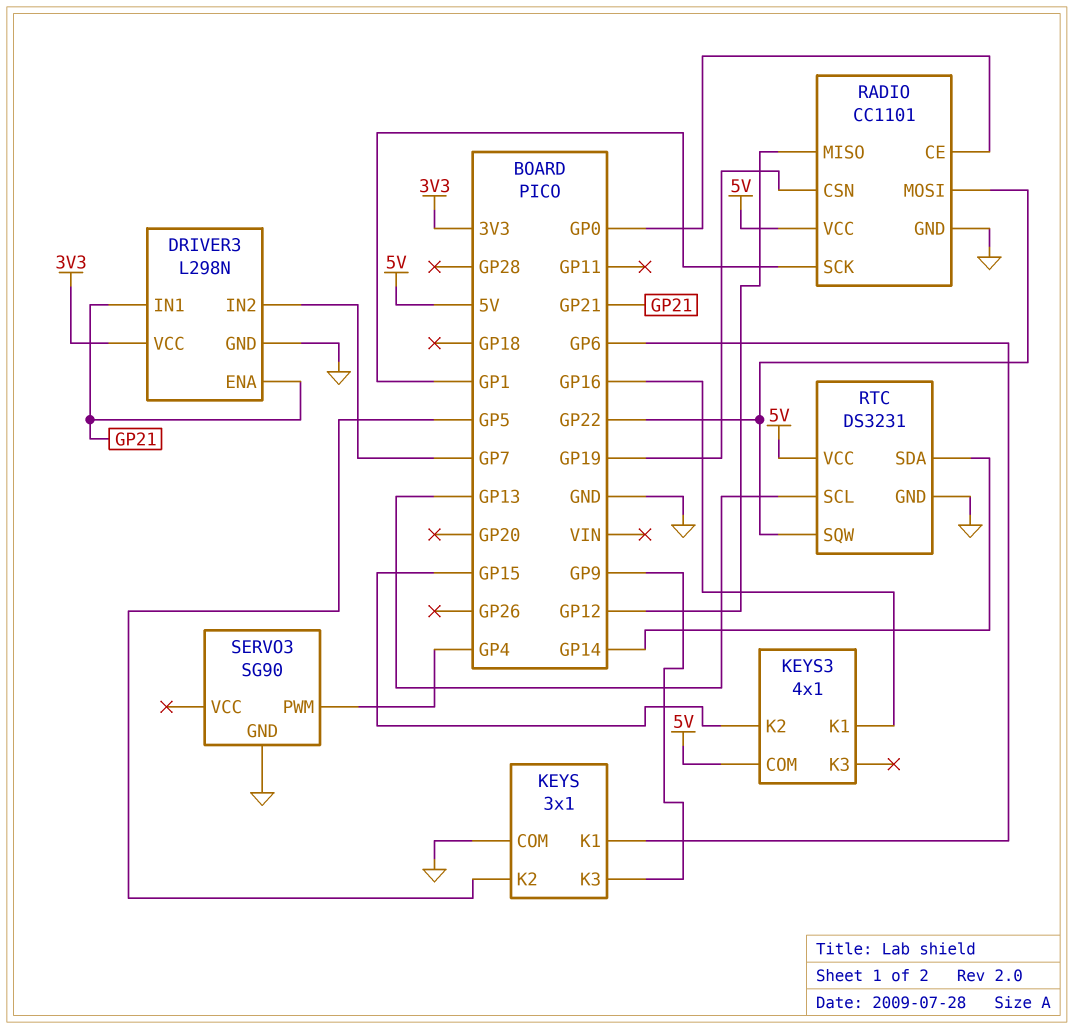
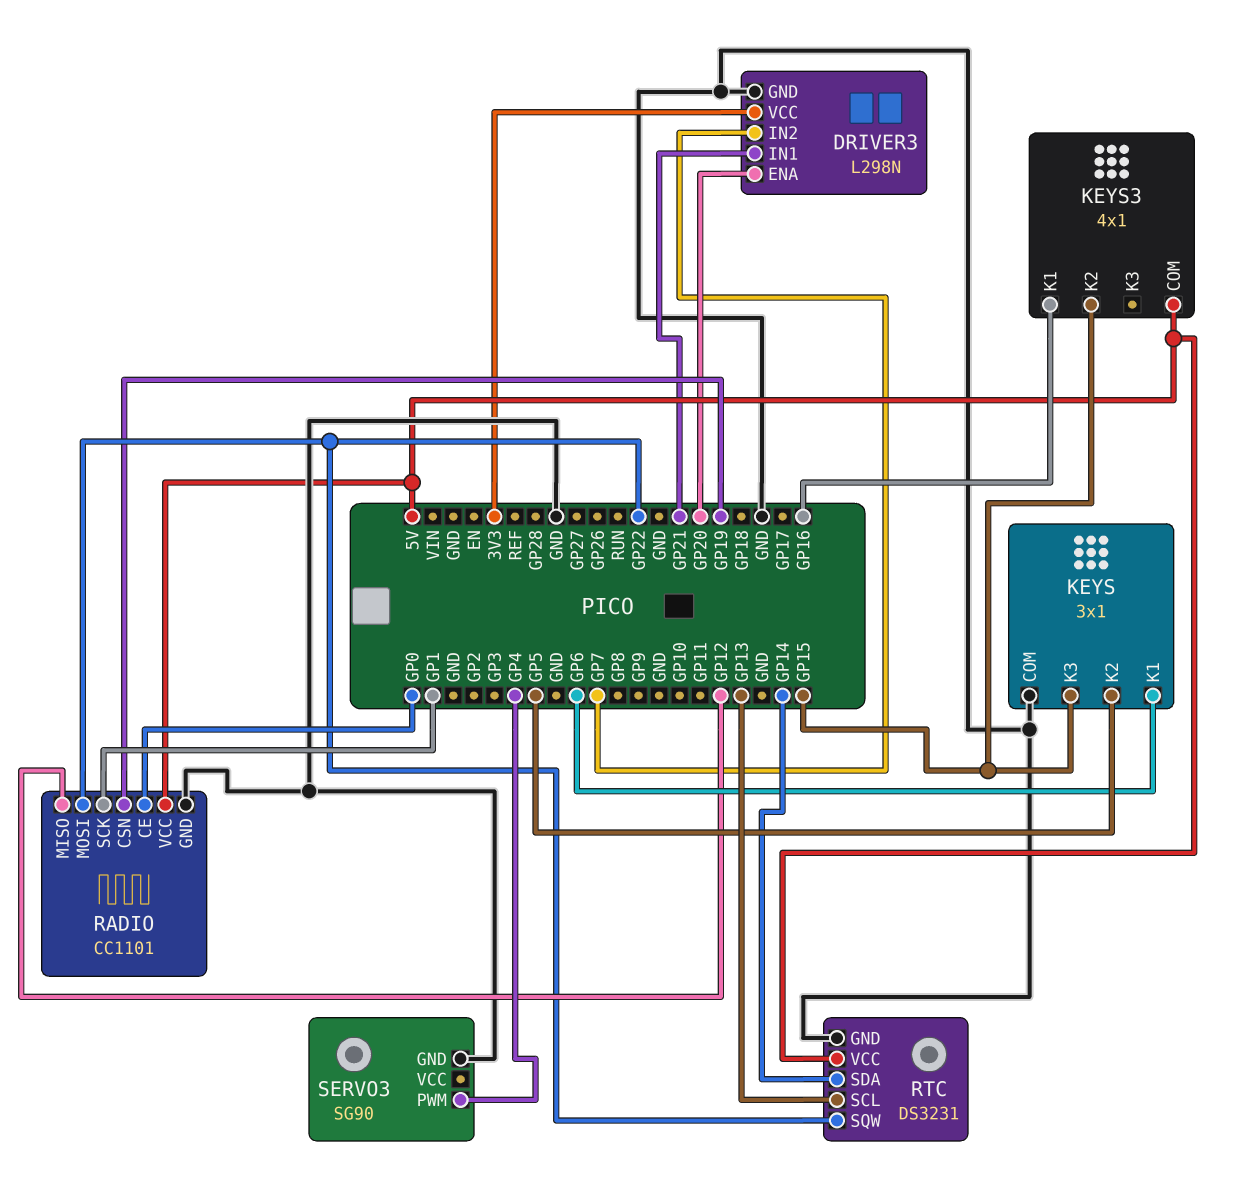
DRIVER3 pin ENA: GP21 -> GP20
KEYS pin K3: GP9 -> GP15

